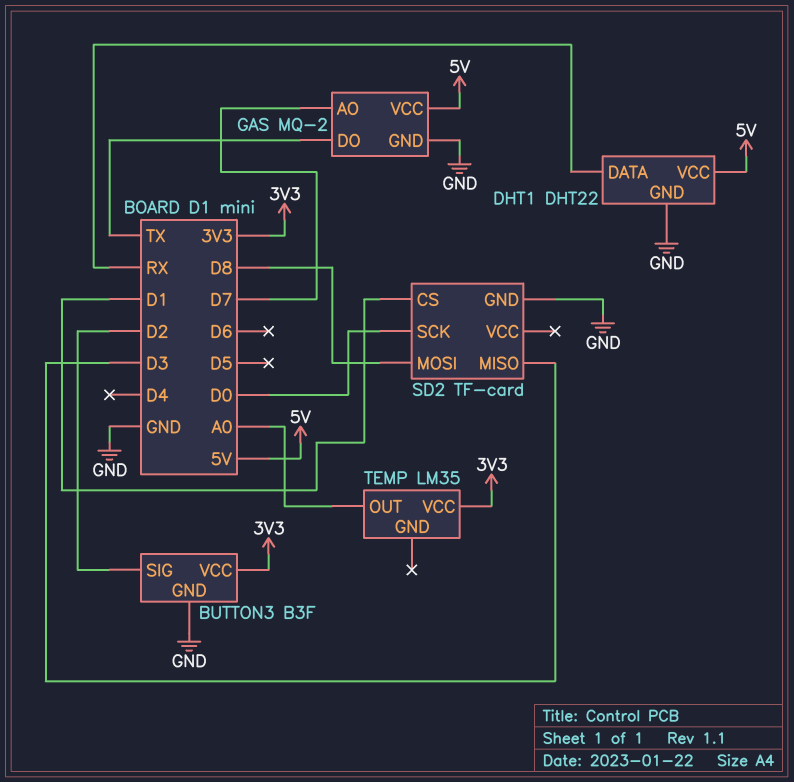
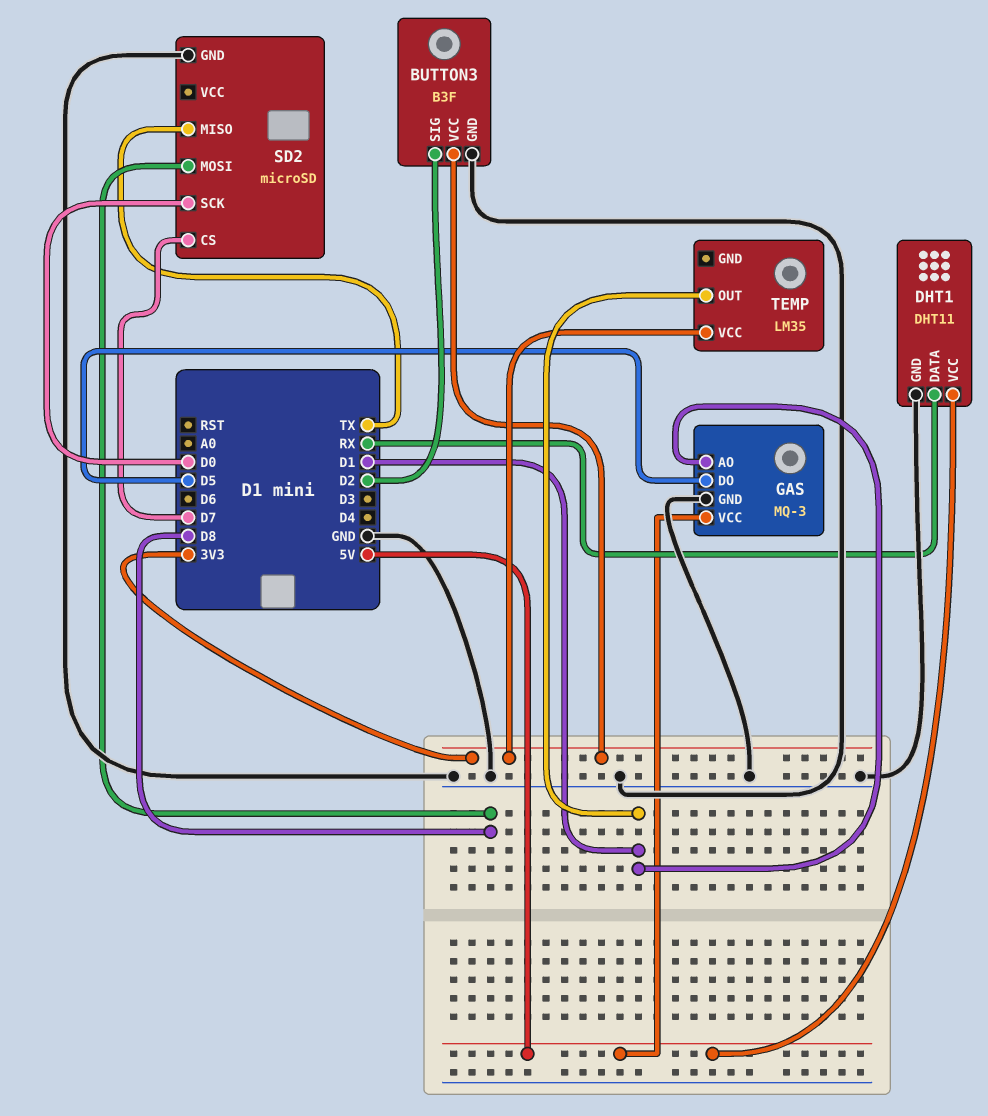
DHT1: DHT22 -> DHT11
GAS: MQ-2 -> MQ-3
GAS pin AO: D7 -> D1
GAS pin DO: TX -> D5
SD2: TF-card -> microSD
SD2 pin CS: D1 -> D7
SD2 pin MISO: D3 -> TX
TEMP pin OUT: A0 -> D1

